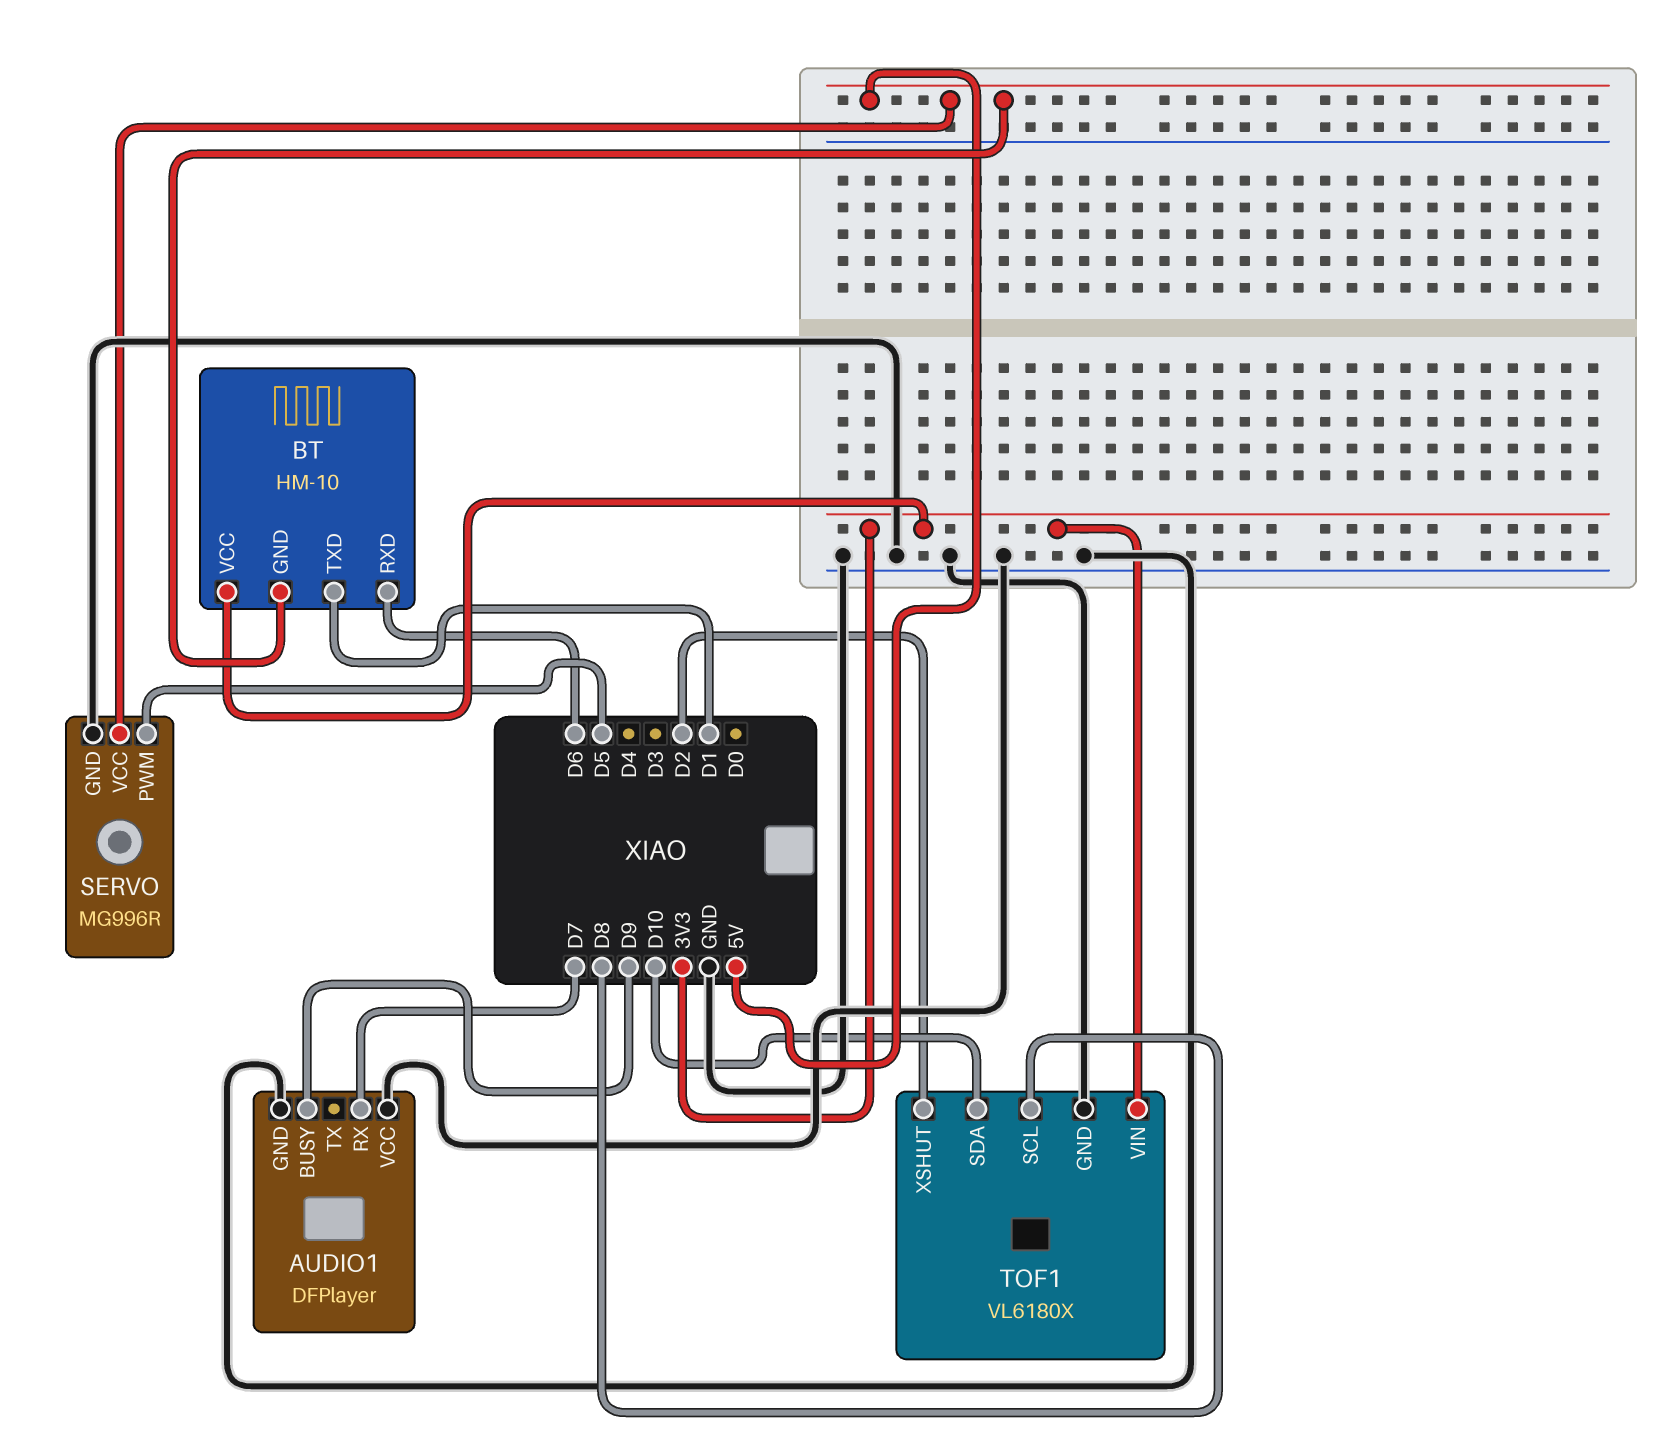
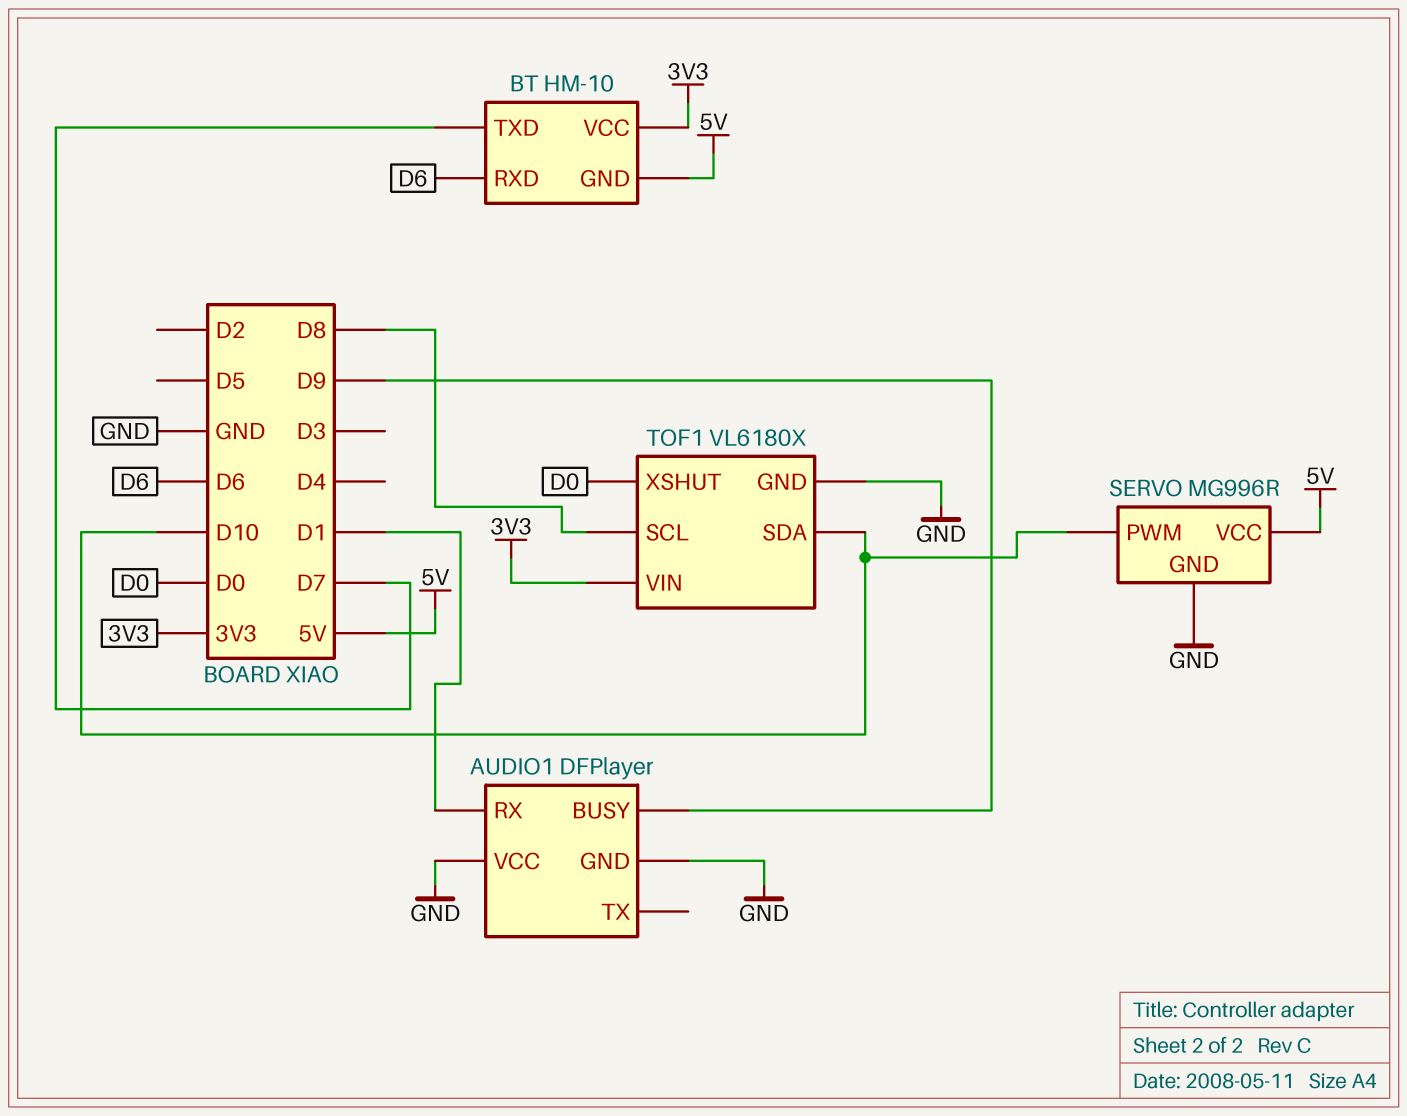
AUDIO1 pin RX: D7 -> D1
BT pin TXD: D1 -> D7
SERVO pin PWM: D5 -> D10
TOF1 pin XSHUT: D2 -> D0

